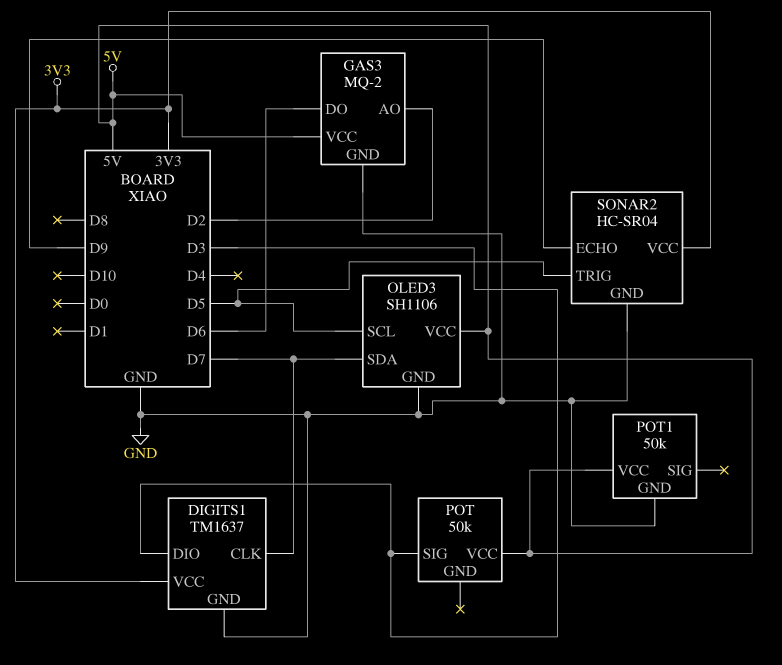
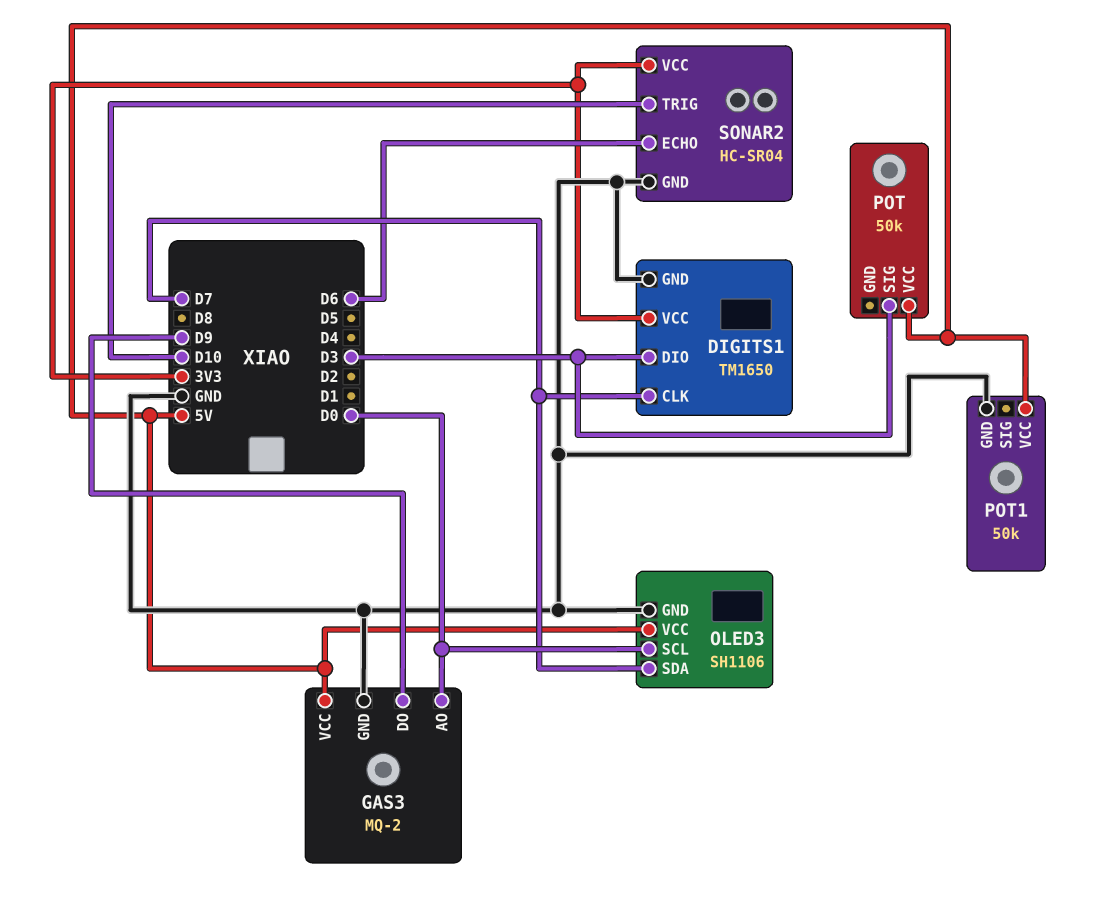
DIGITS1: TM1637 -> TM1650
GAS3 pin AO: D2 -> D0
GAS3 pin DO: D6 -> D9
OLED3 pin SCL: D5 -> D0
SONAR2 pin ECHO: D9 -> D6
SONAR2 pin TRIG: D5 -> D10

